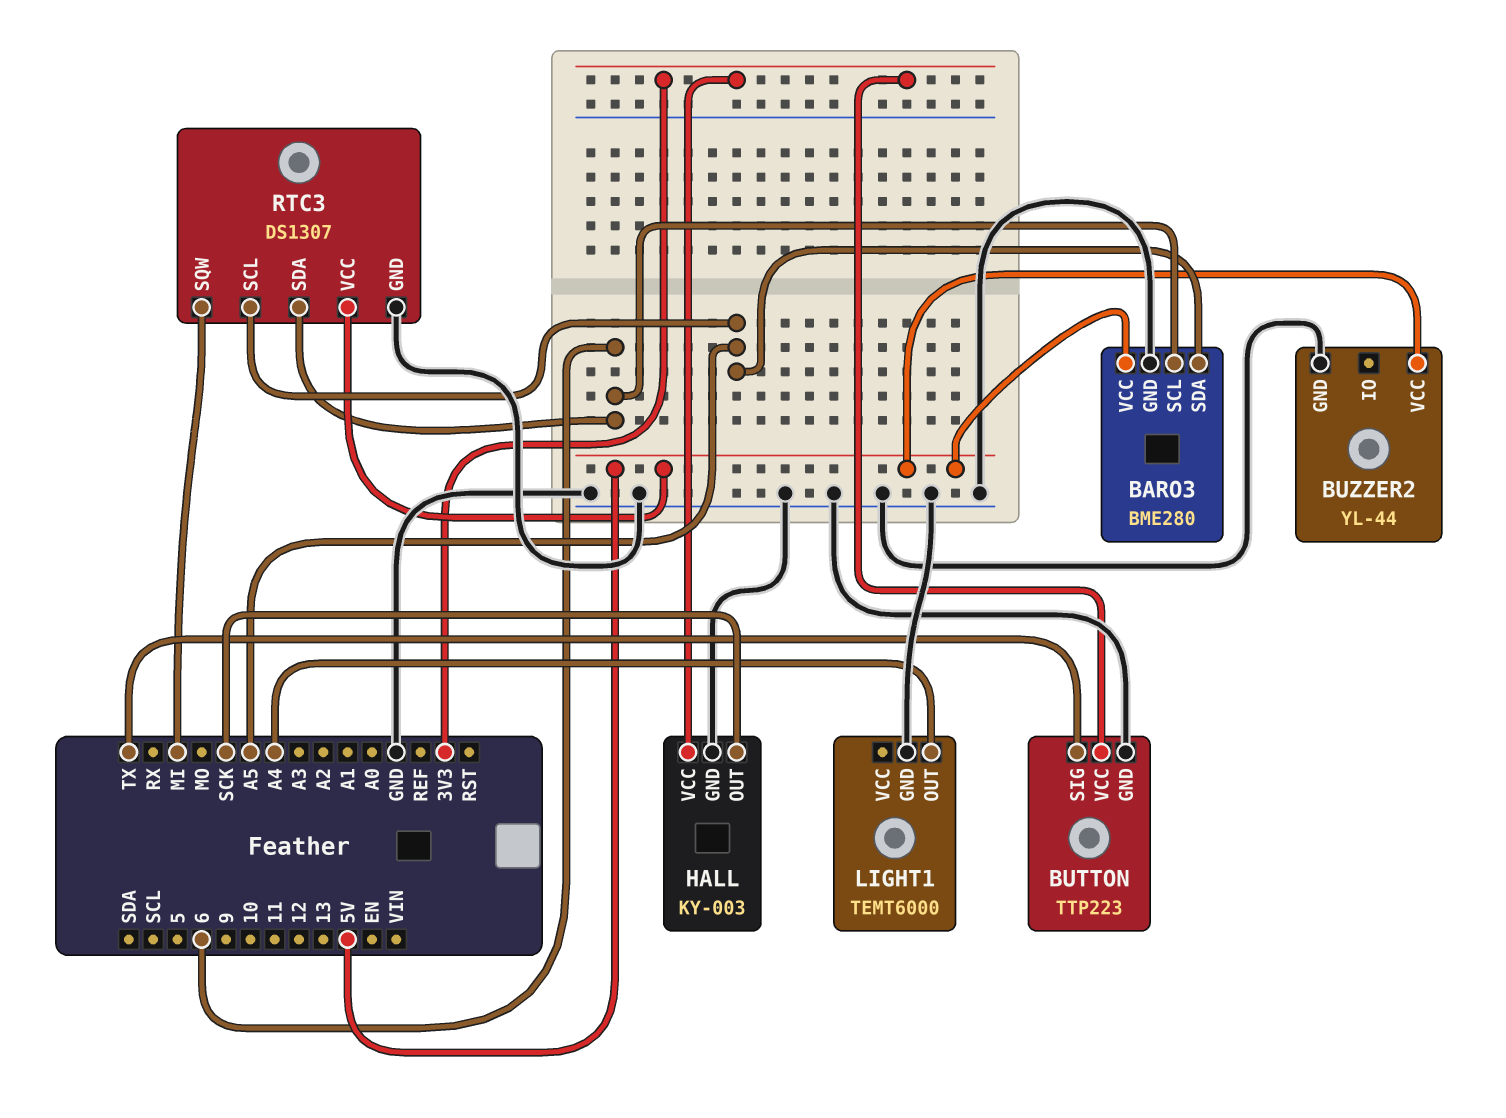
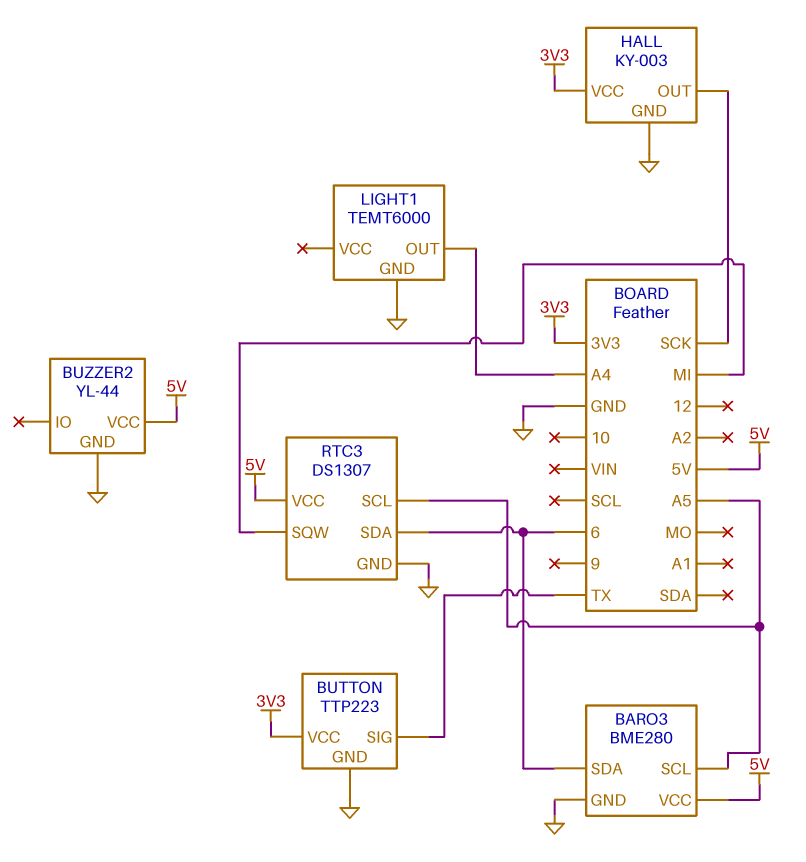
BARO3 pin SCL: 6 -> A5
BARO3 pin SDA: A5 -> 6

